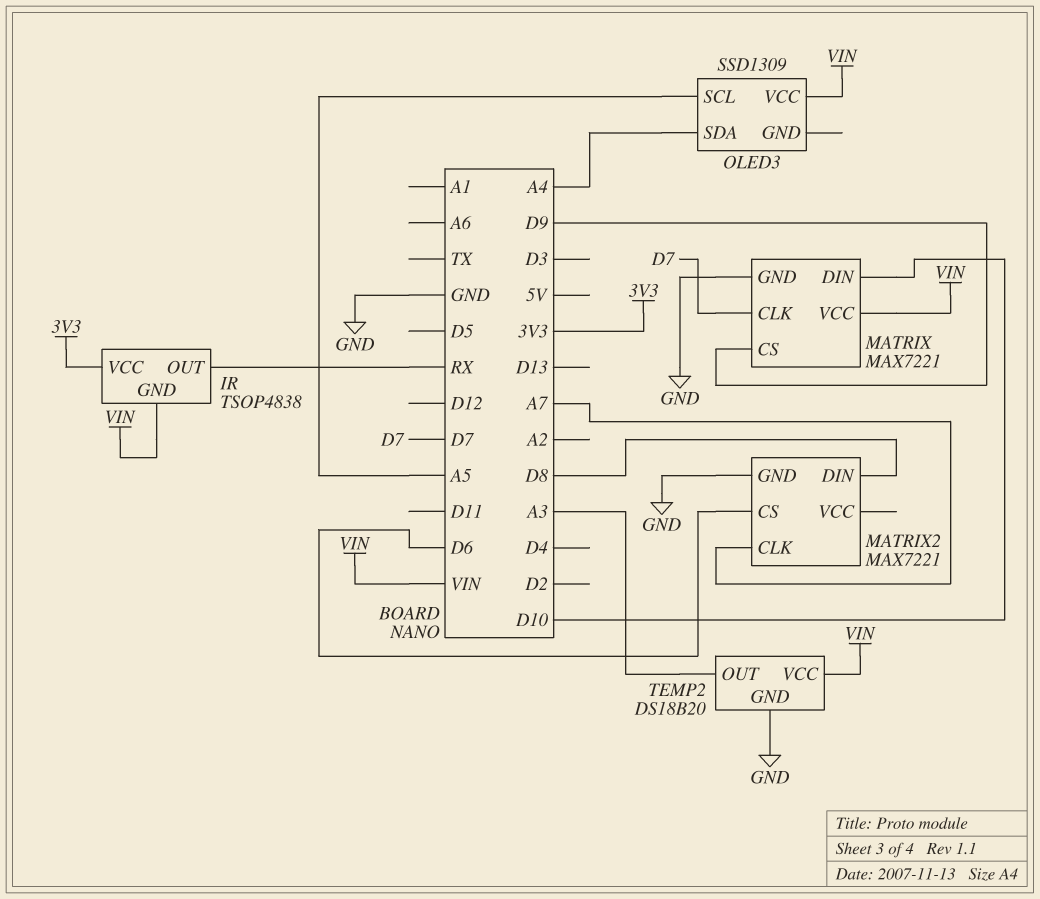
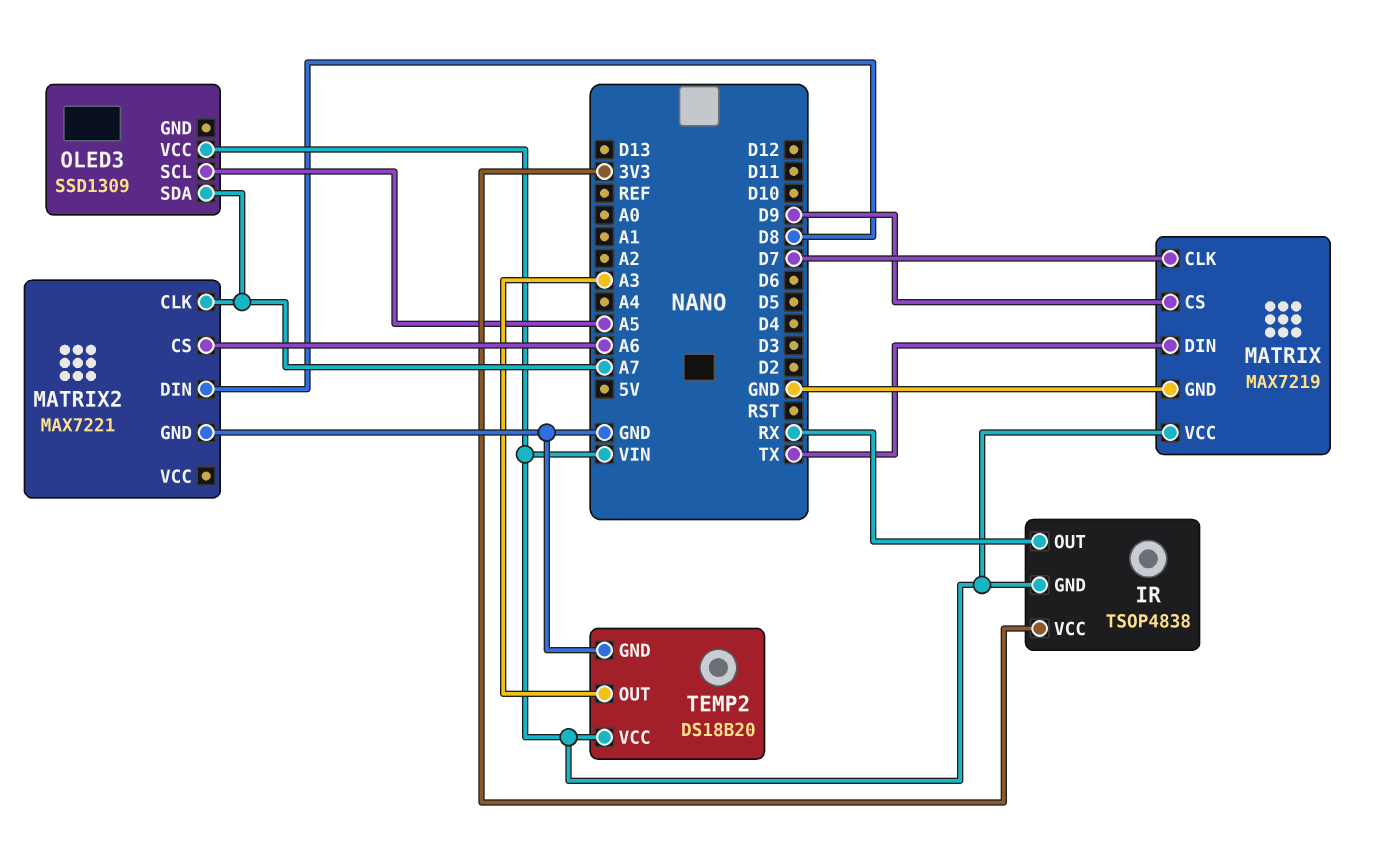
MATRIX: MAX7221 -> MAX7219
MATRIX pin DIN: D10 -> TX
MATRIX2 pin CS: D6 -> A6
OLED3 pin SDA: A4 -> A7

